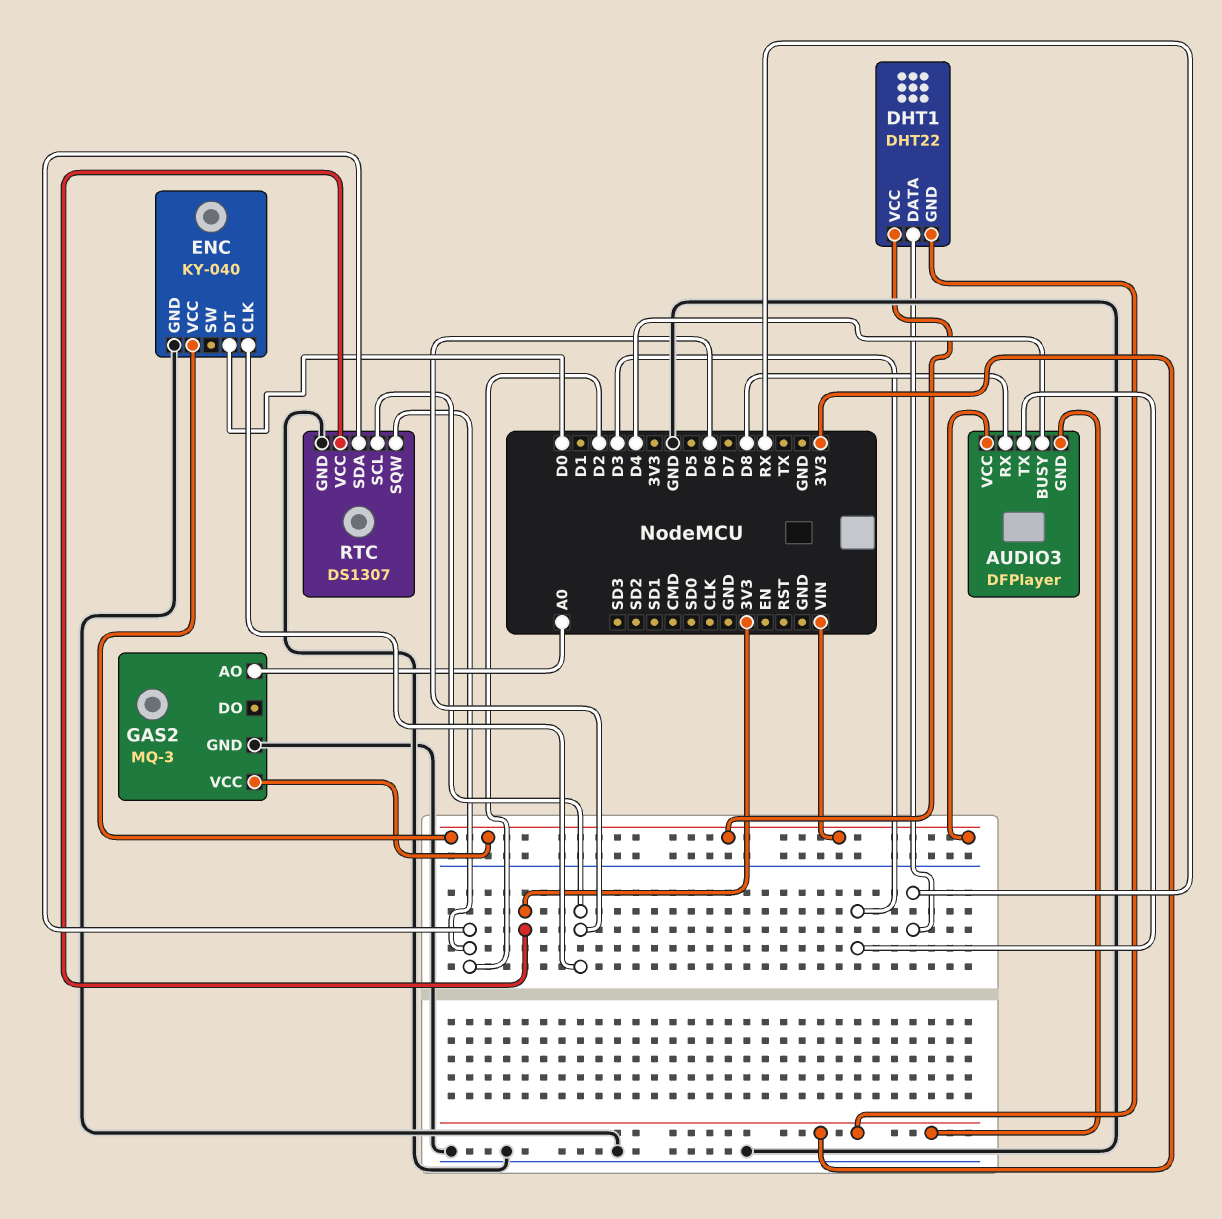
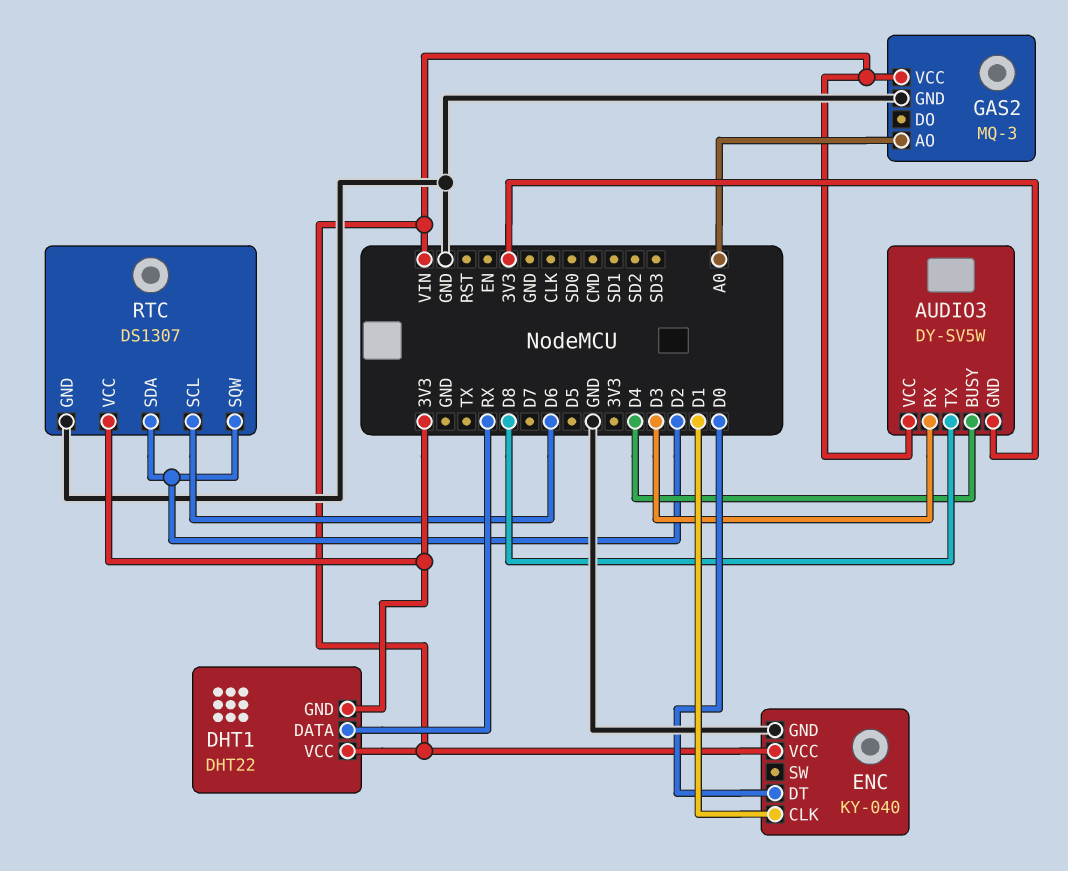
AUDIO3: DFPlayer -> DY-SV5W
AUDIO3 pin RX: D8 -> D3
AUDIO3 pin TX: D3 -> D8
ENC pin CLK: D6 -> D1

